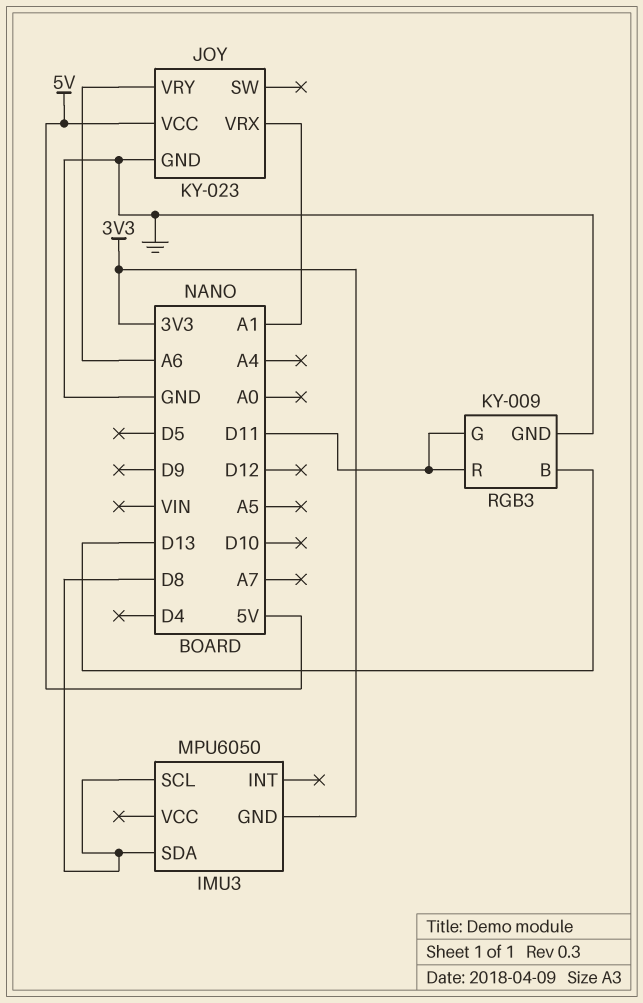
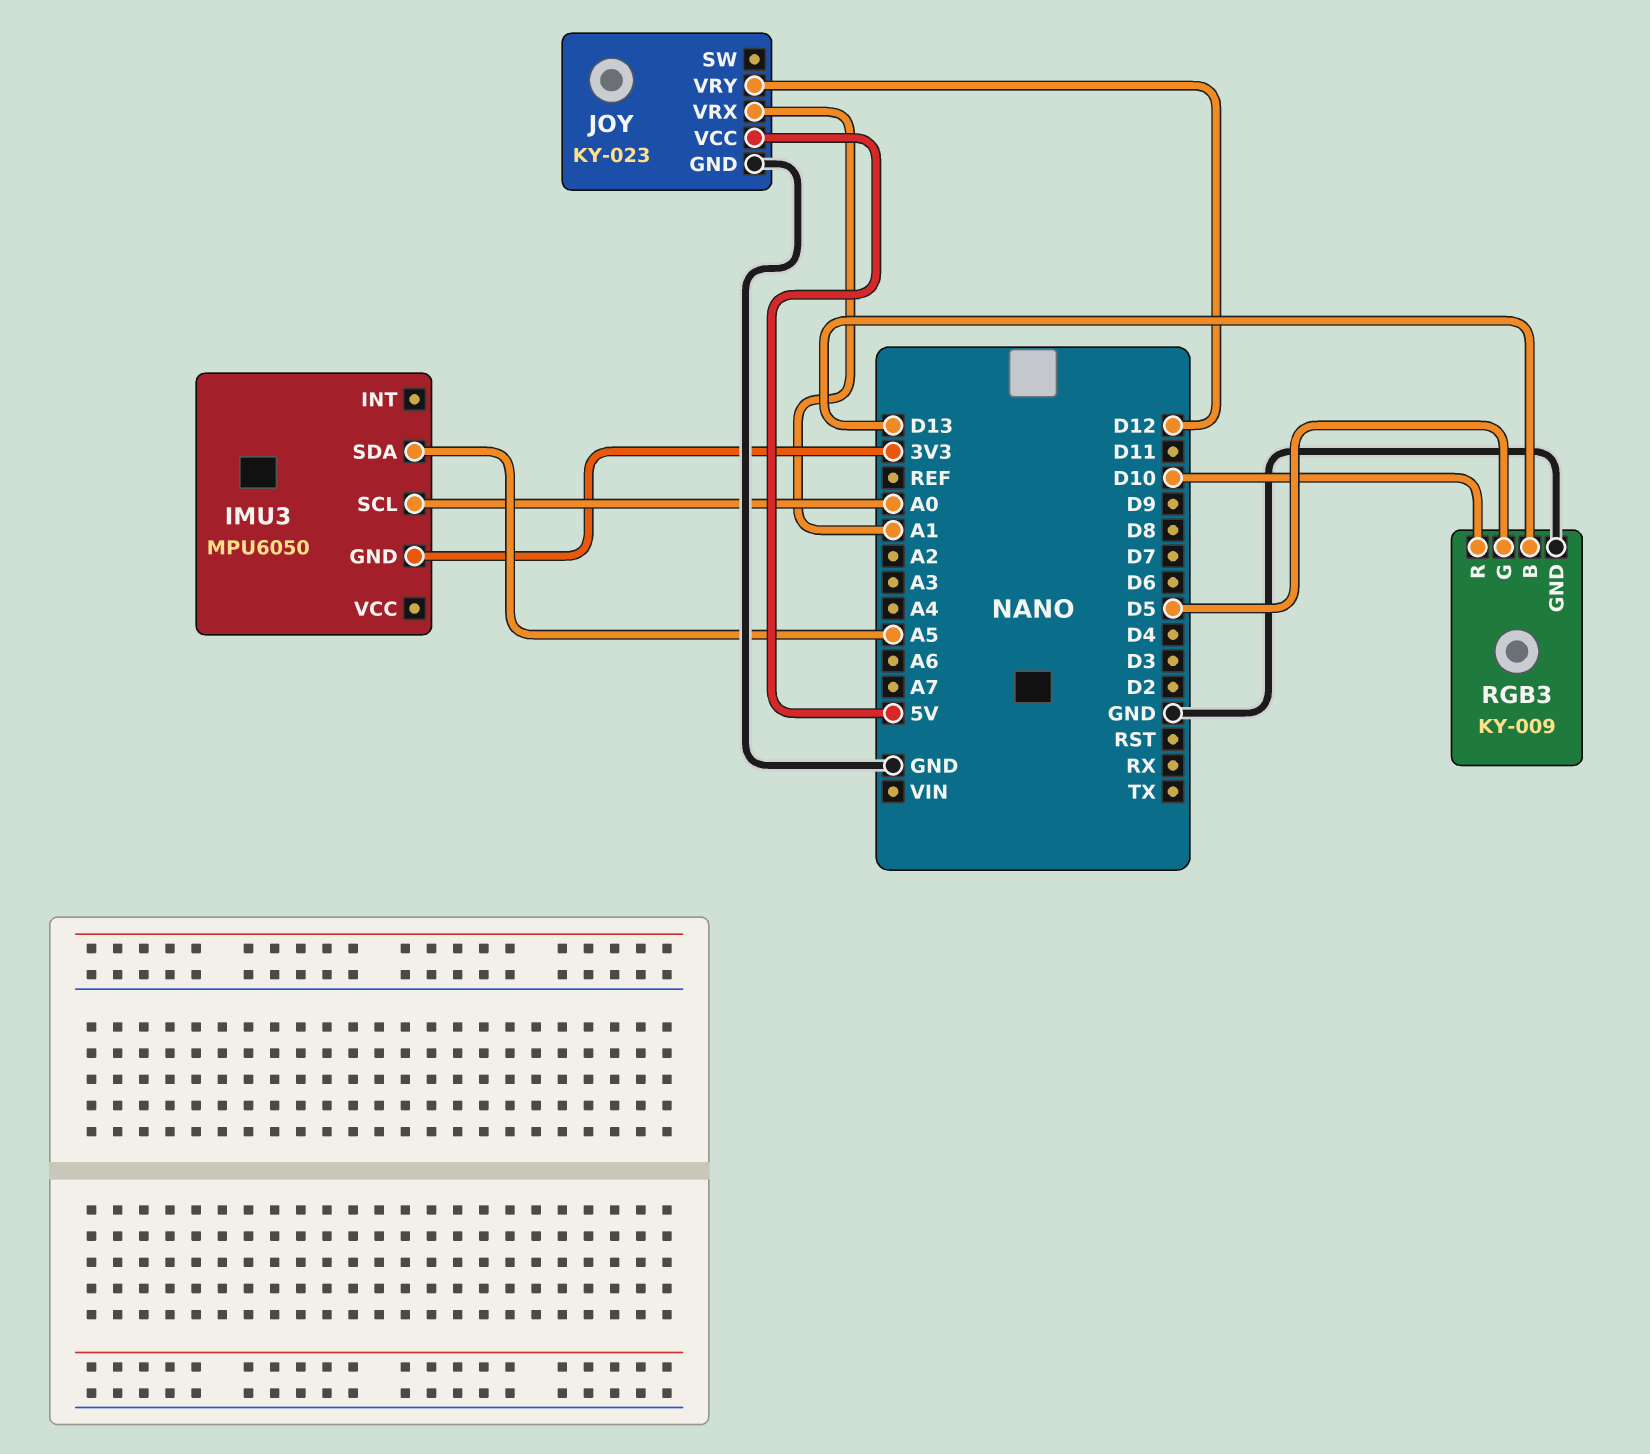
IMU3 pin SCL: D8 -> A0
IMU3 pin SDA: D8 -> A5
JOY pin VRY: A6 -> D12
RGB3 pin G: D11 -> D5
RGB3 pin R: D11 -> D10

